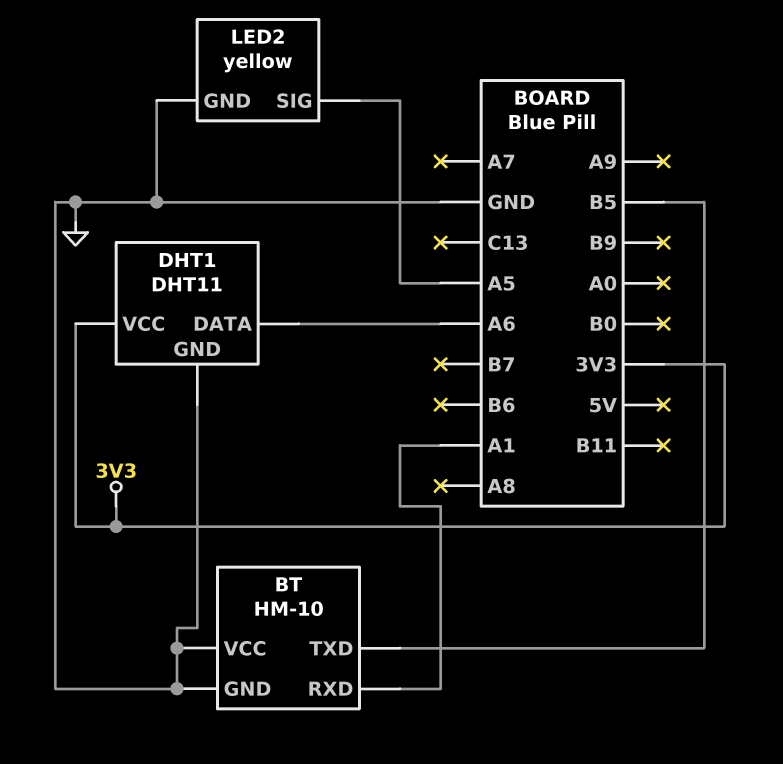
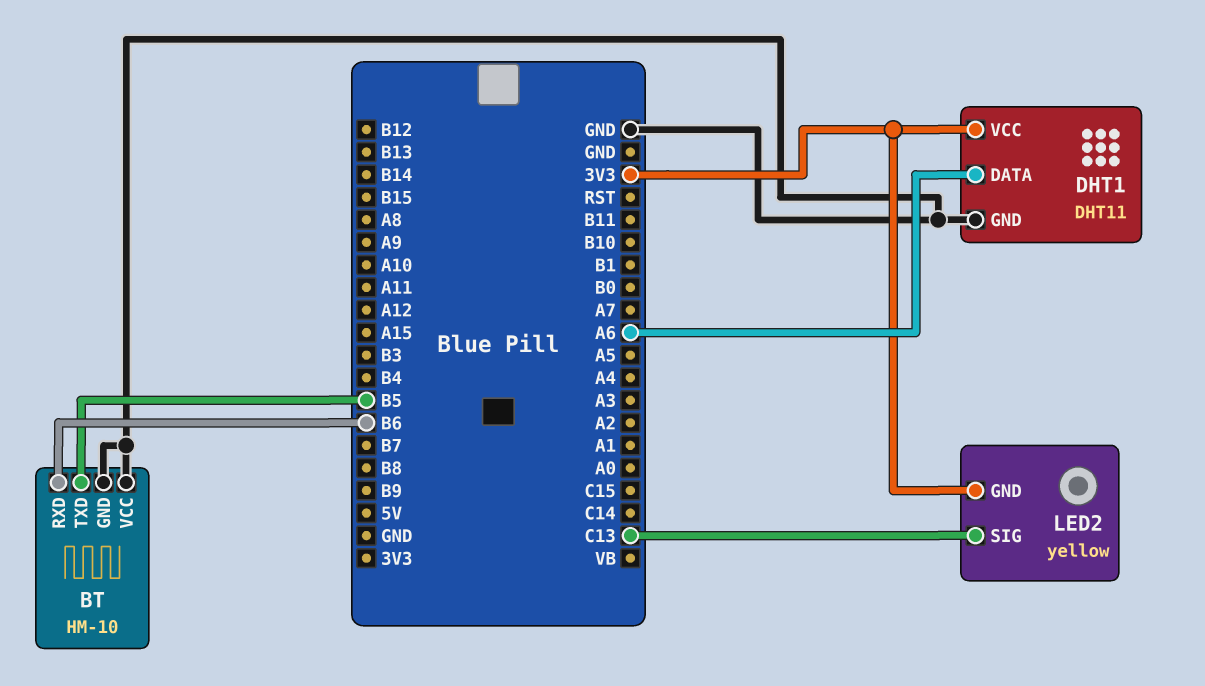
BT pin RXD: A1 -> B6
LED2 pin GND: GND -> 3V3
LED2 pin SIG: A5 -> C13

